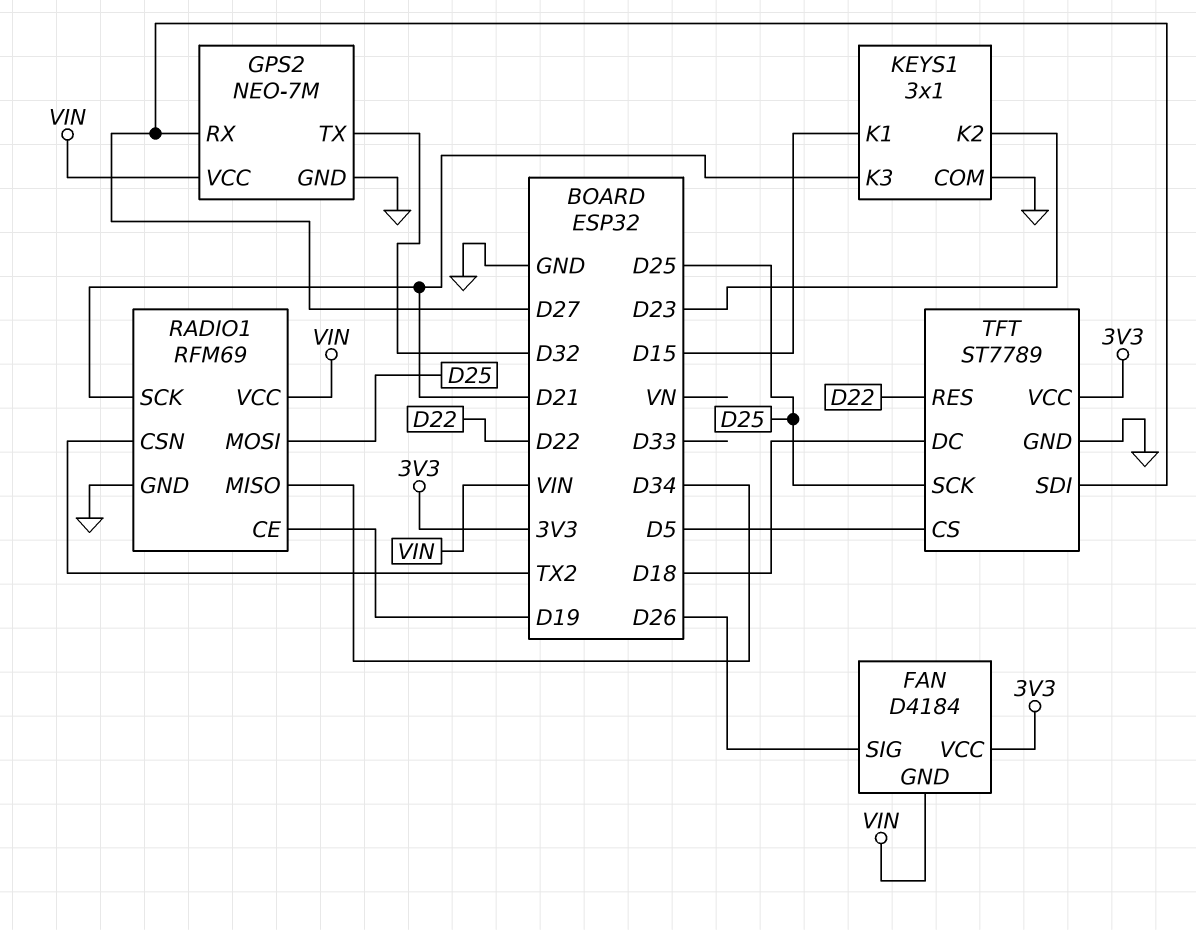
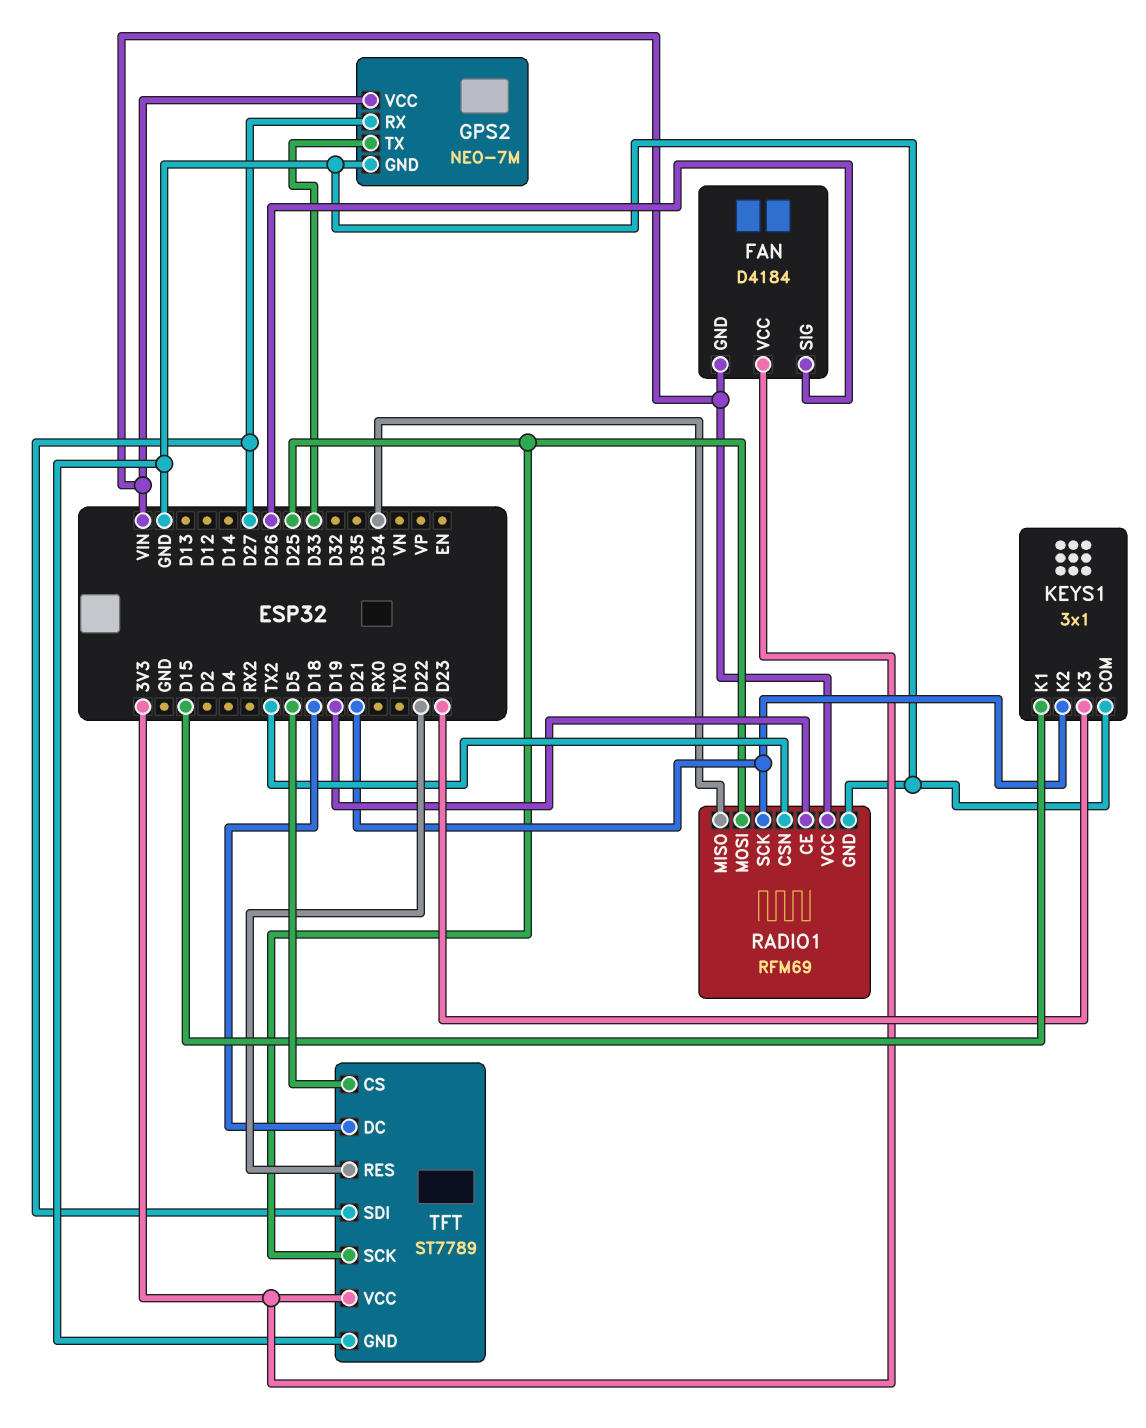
GPS2 pin TX: D32 -> D33
KEYS1 pin K2: D23 -> D21
KEYS1 pin K3: D21 -> D23

